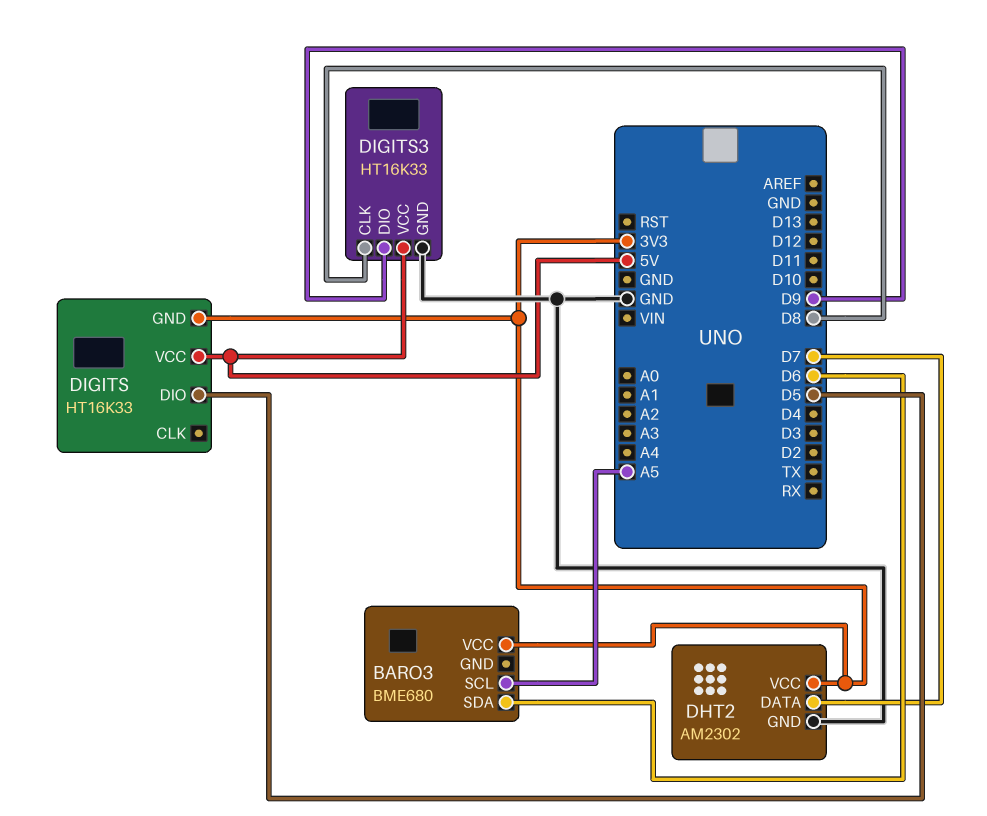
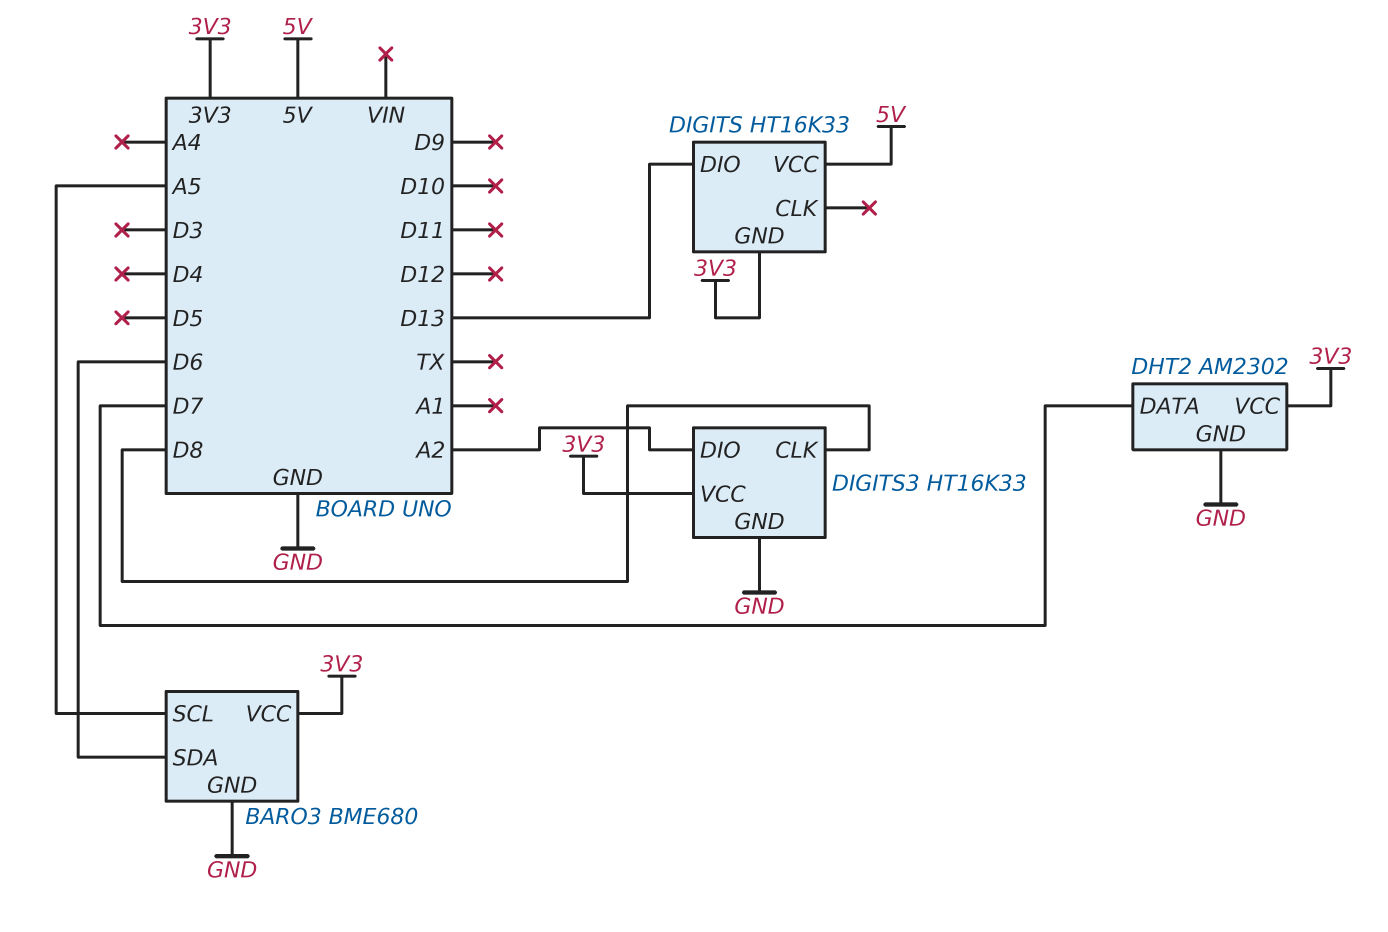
BARO3 pin GND: none -> GND
DIGITS pin DIO: D5 -> D13
DIGITS3 pin DIO: D9 -> A2
DIGITS3 pin VCC: 5V -> 3V3

